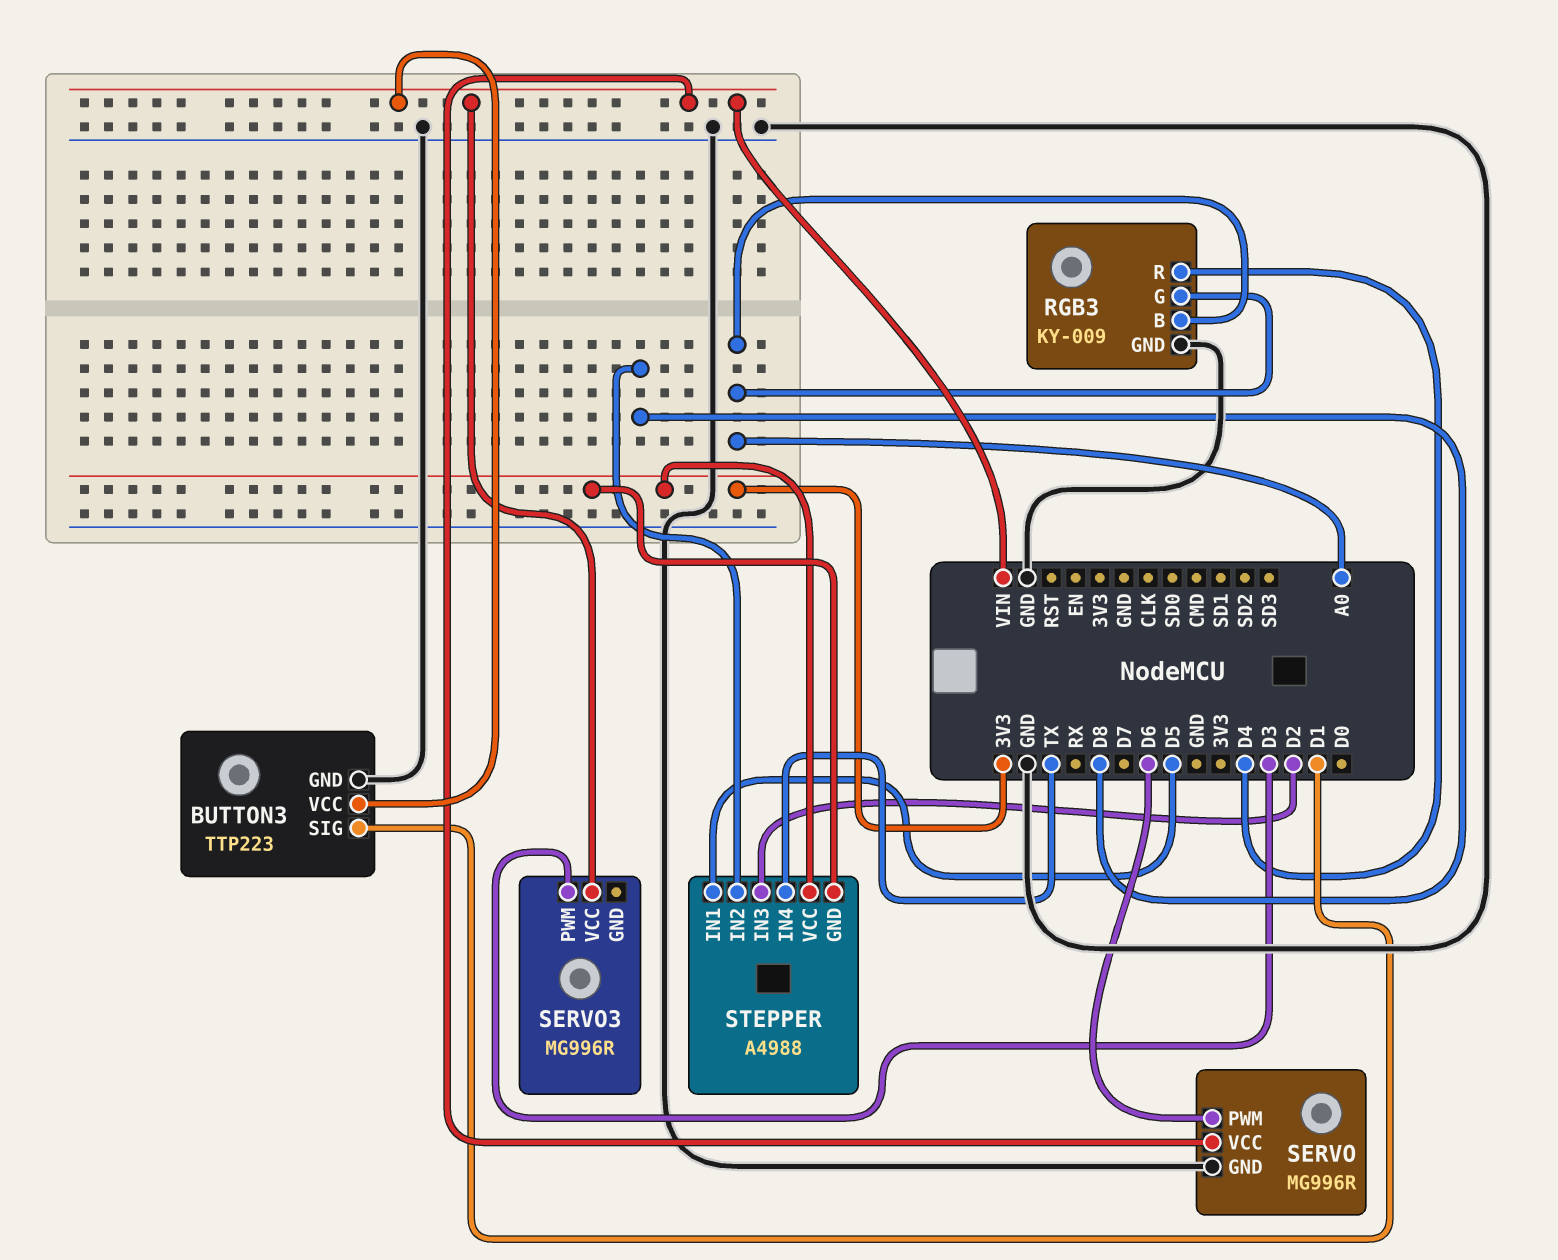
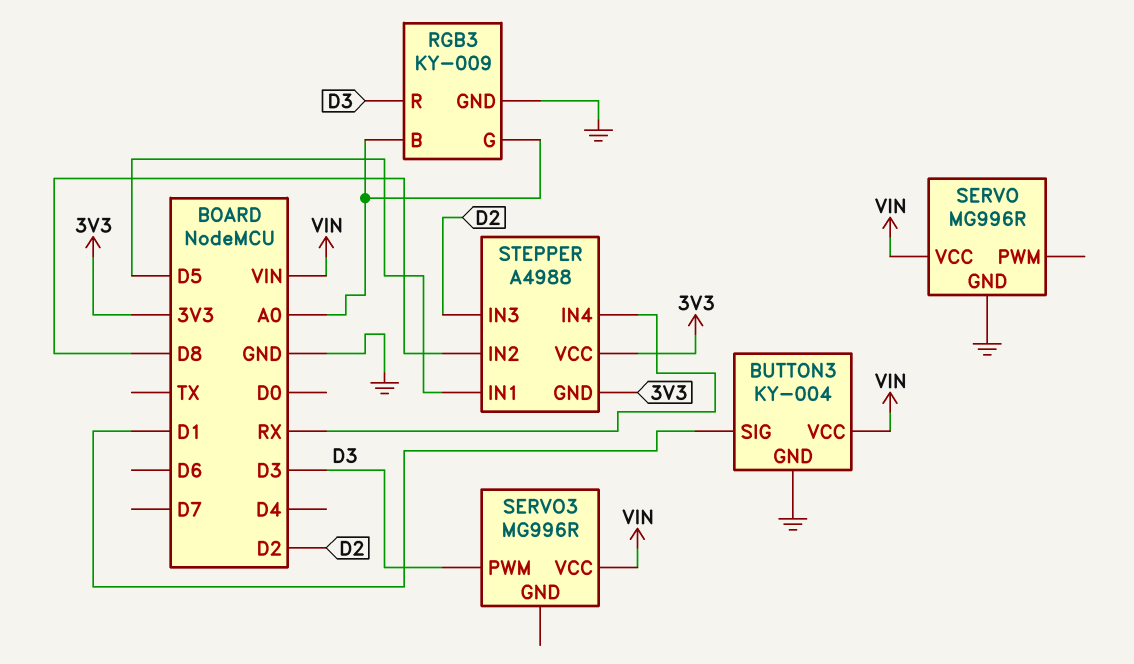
BUTTON3: TTP223 -> KY-004
RGB3 pin R: D4 -> D3
SERVO pin PWM: D6 -> none
STEPPER pin IN4: TX -> RX

